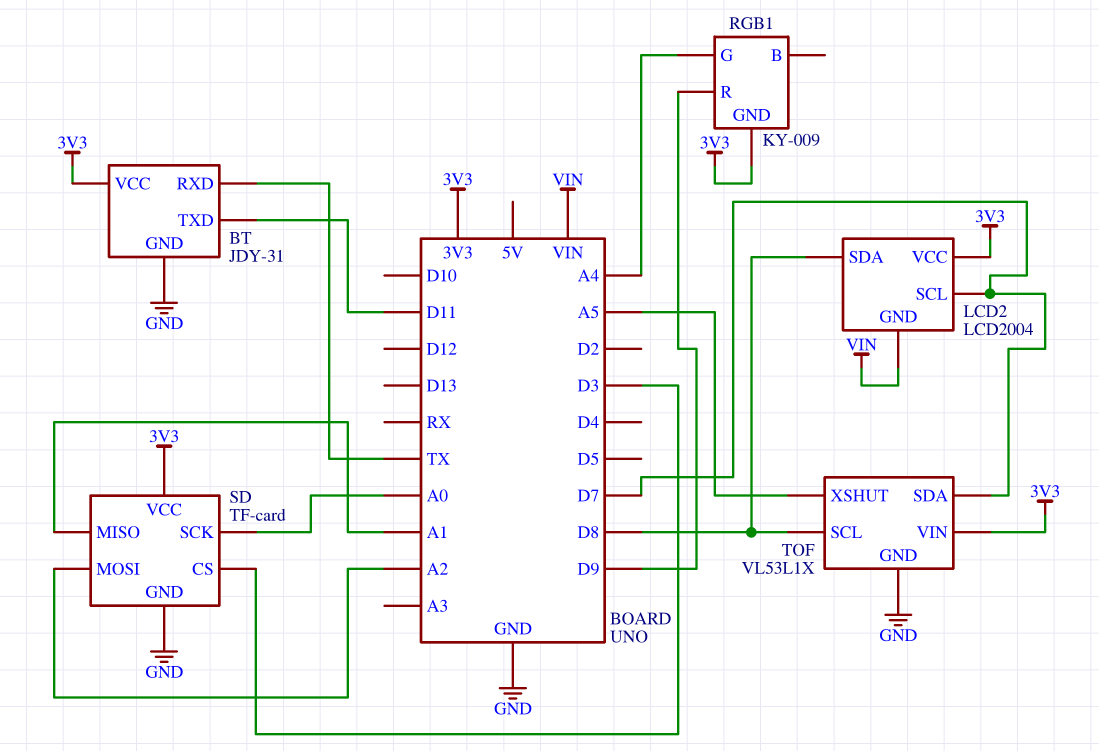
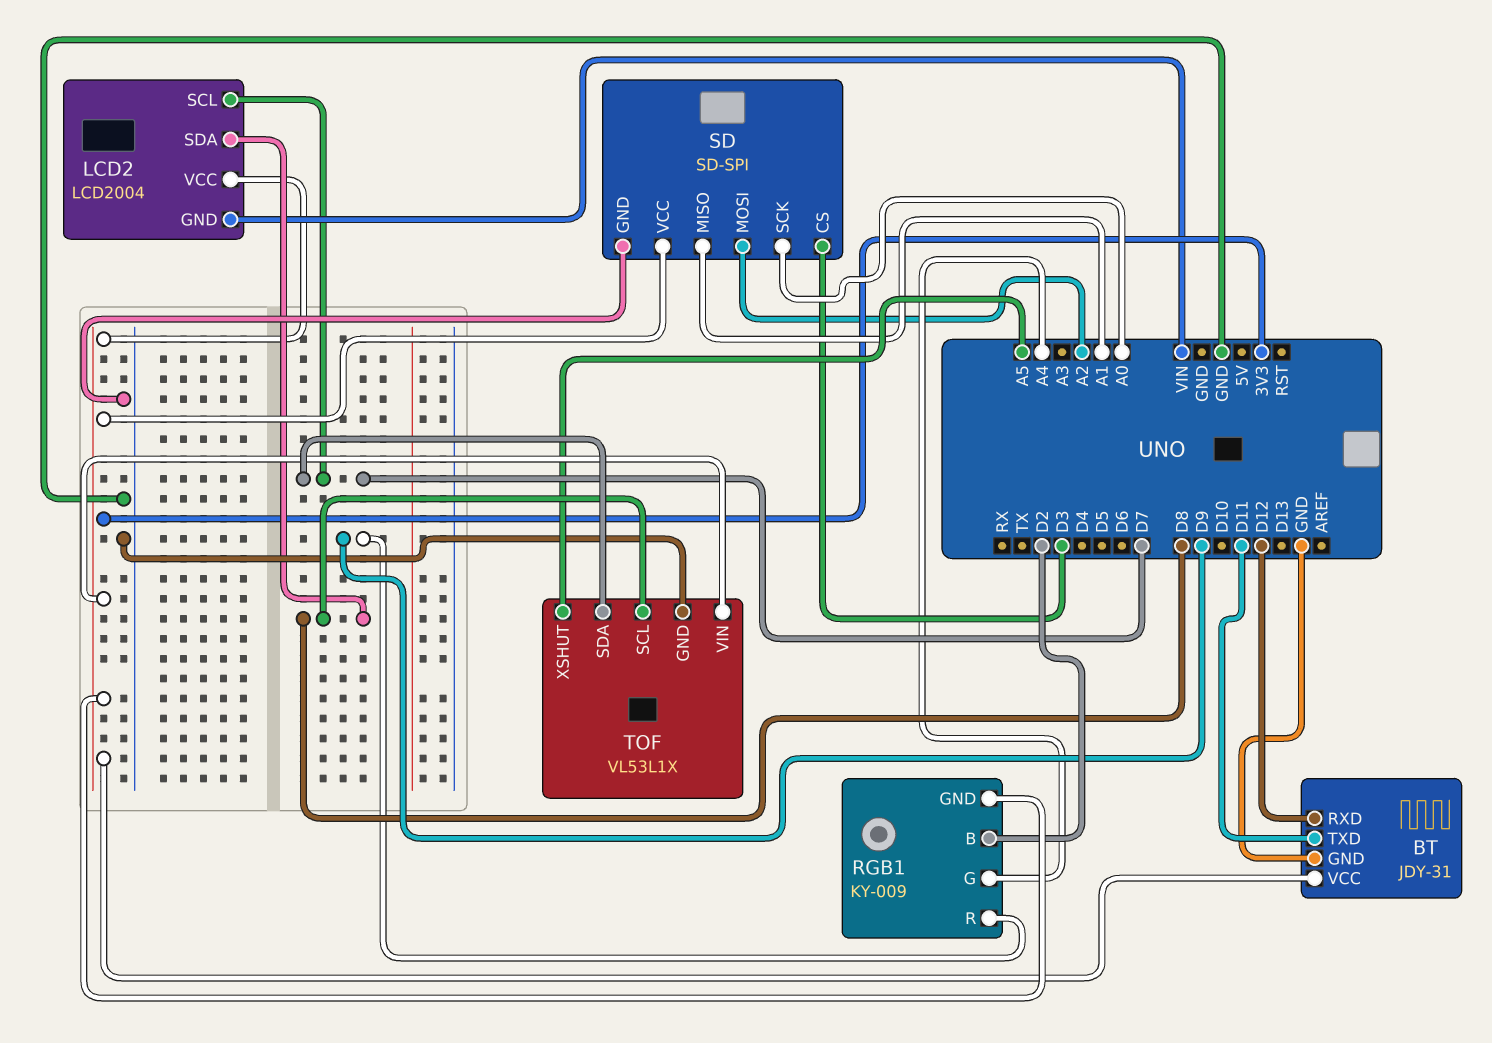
BT pin RXD: TX -> D12
RGB1 pin B: none -> D2
SD: TF-card -> SD-SPI

